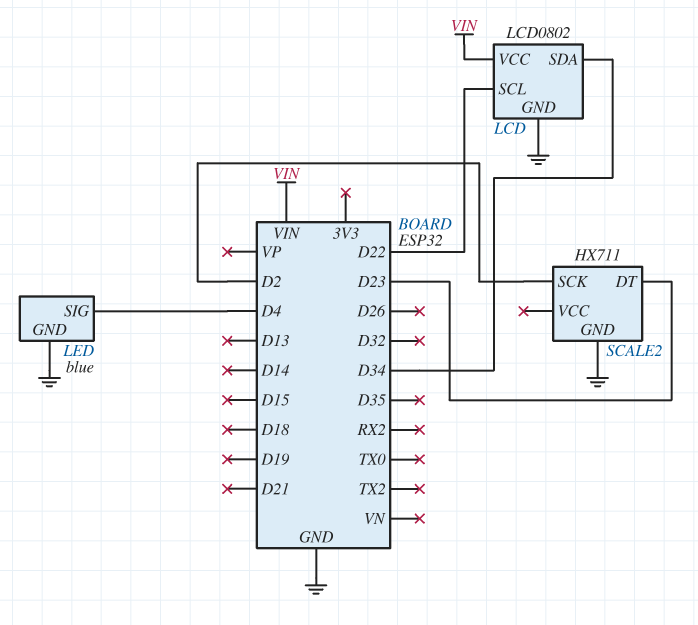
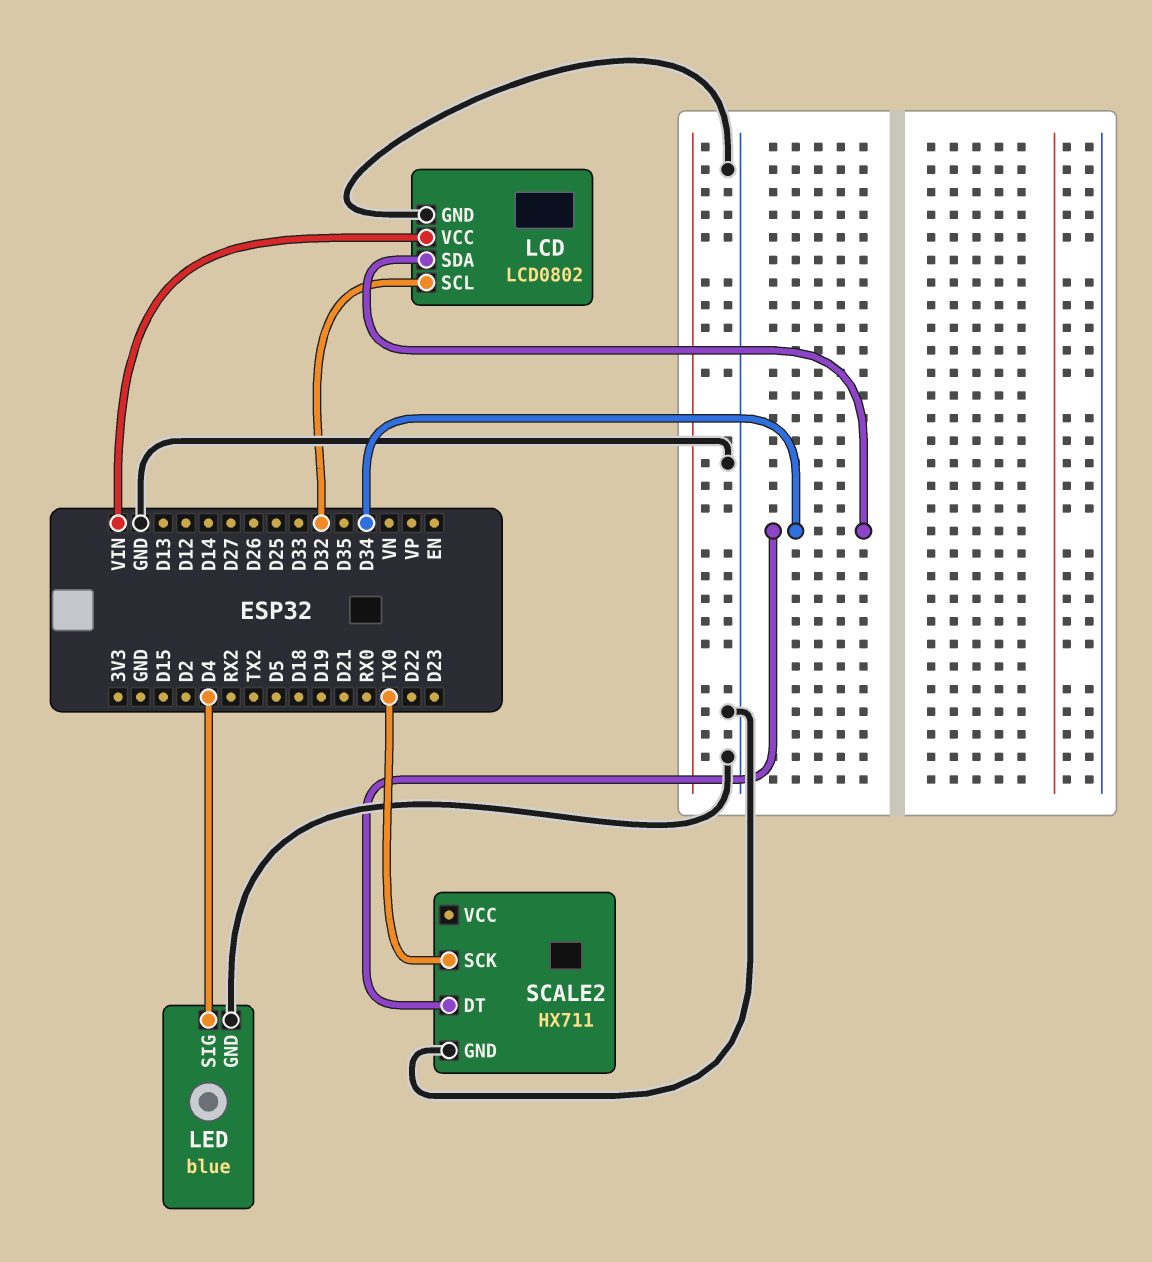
LCD pin SCL: D22 -> D32
SCALE2 pin DT: D23 -> D34
SCALE2 pin SCK: D2 -> TX0

